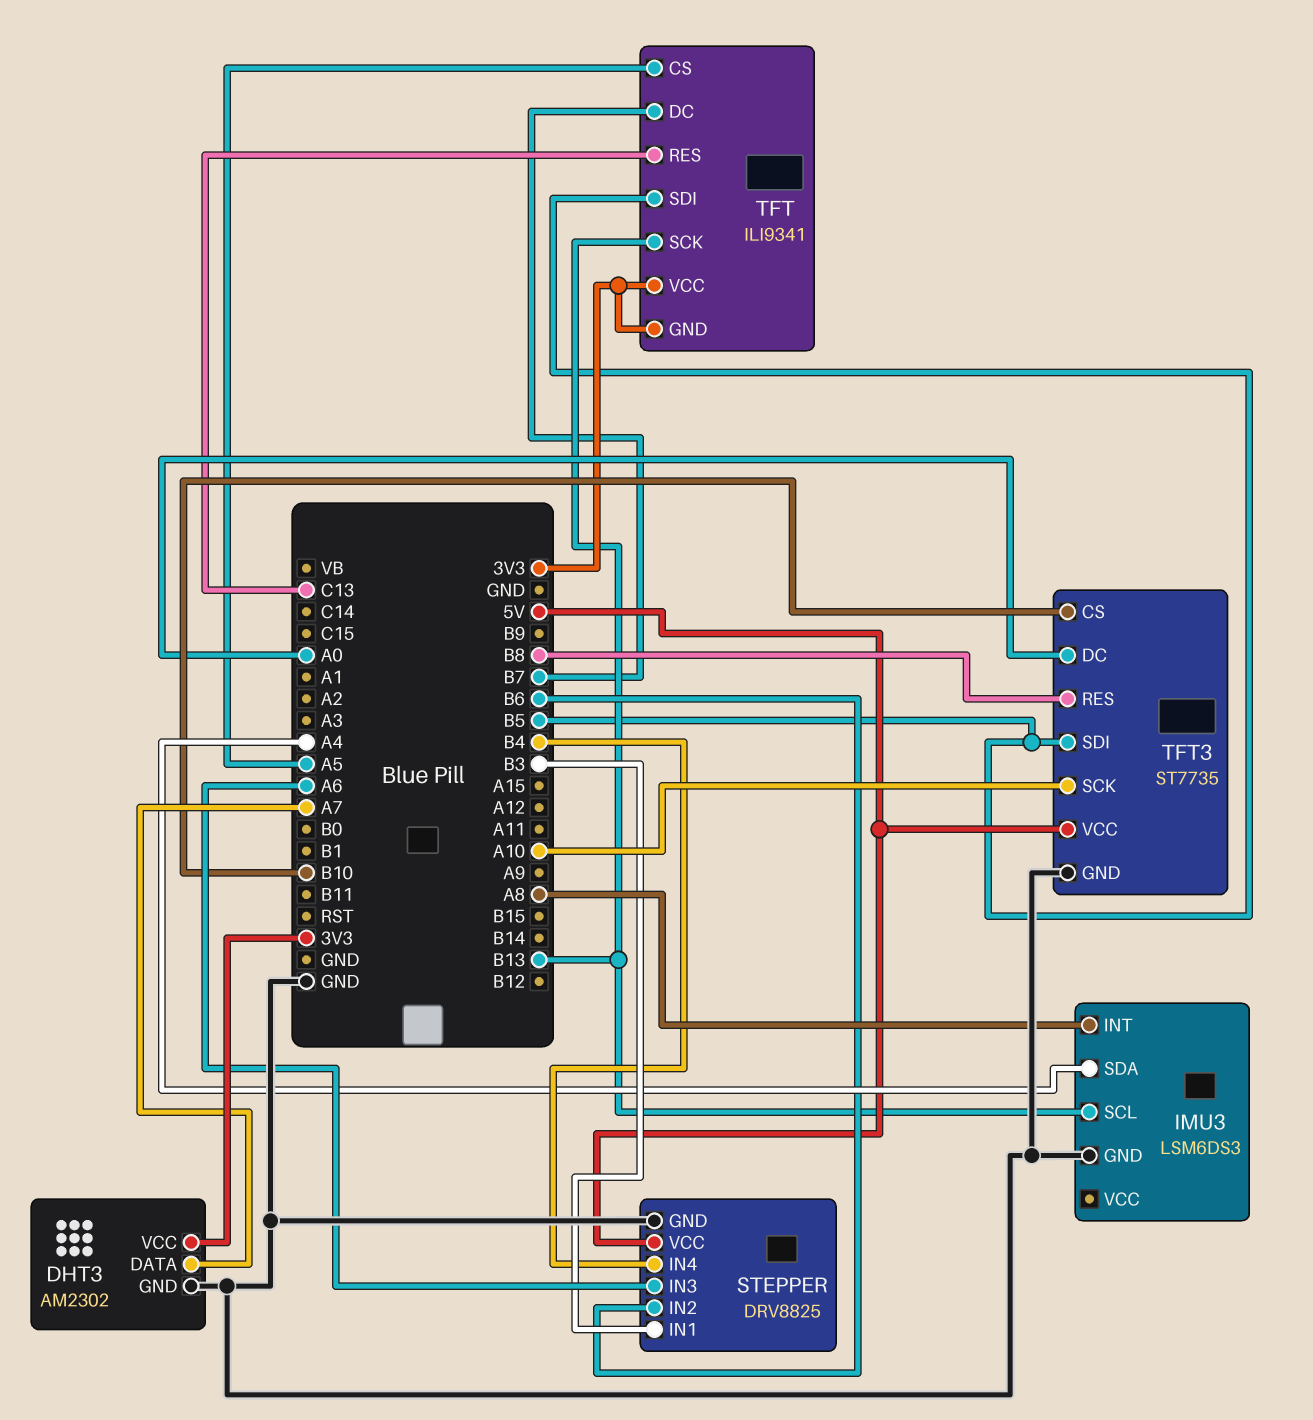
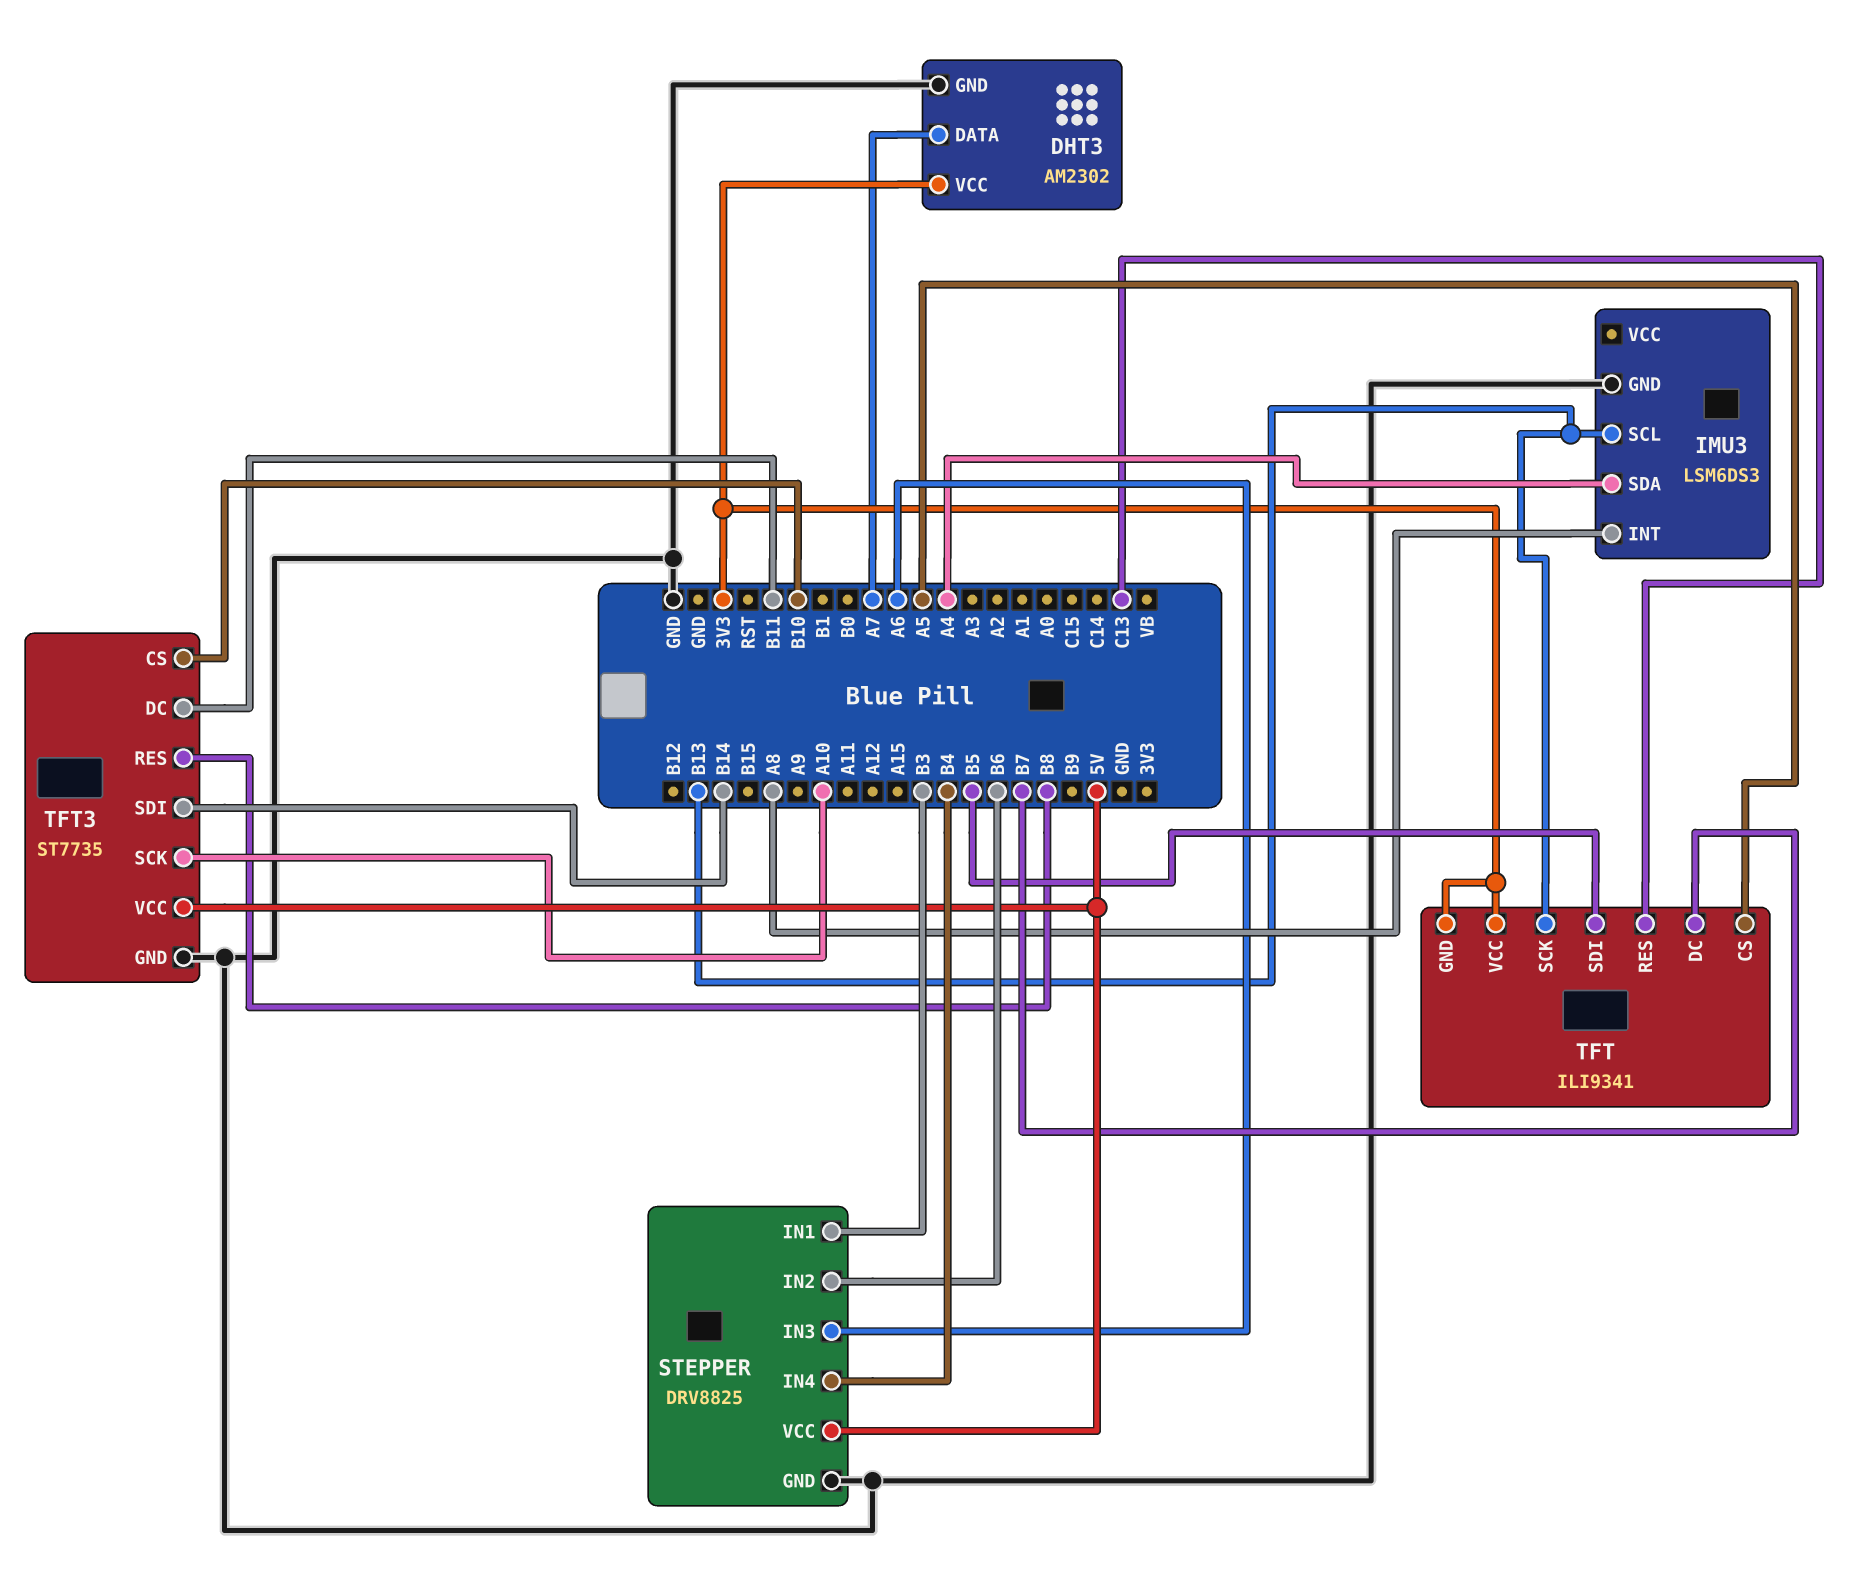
TFT3 pin DC: A0 -> B11
TFT3 pin SDI: B5 -> B14

